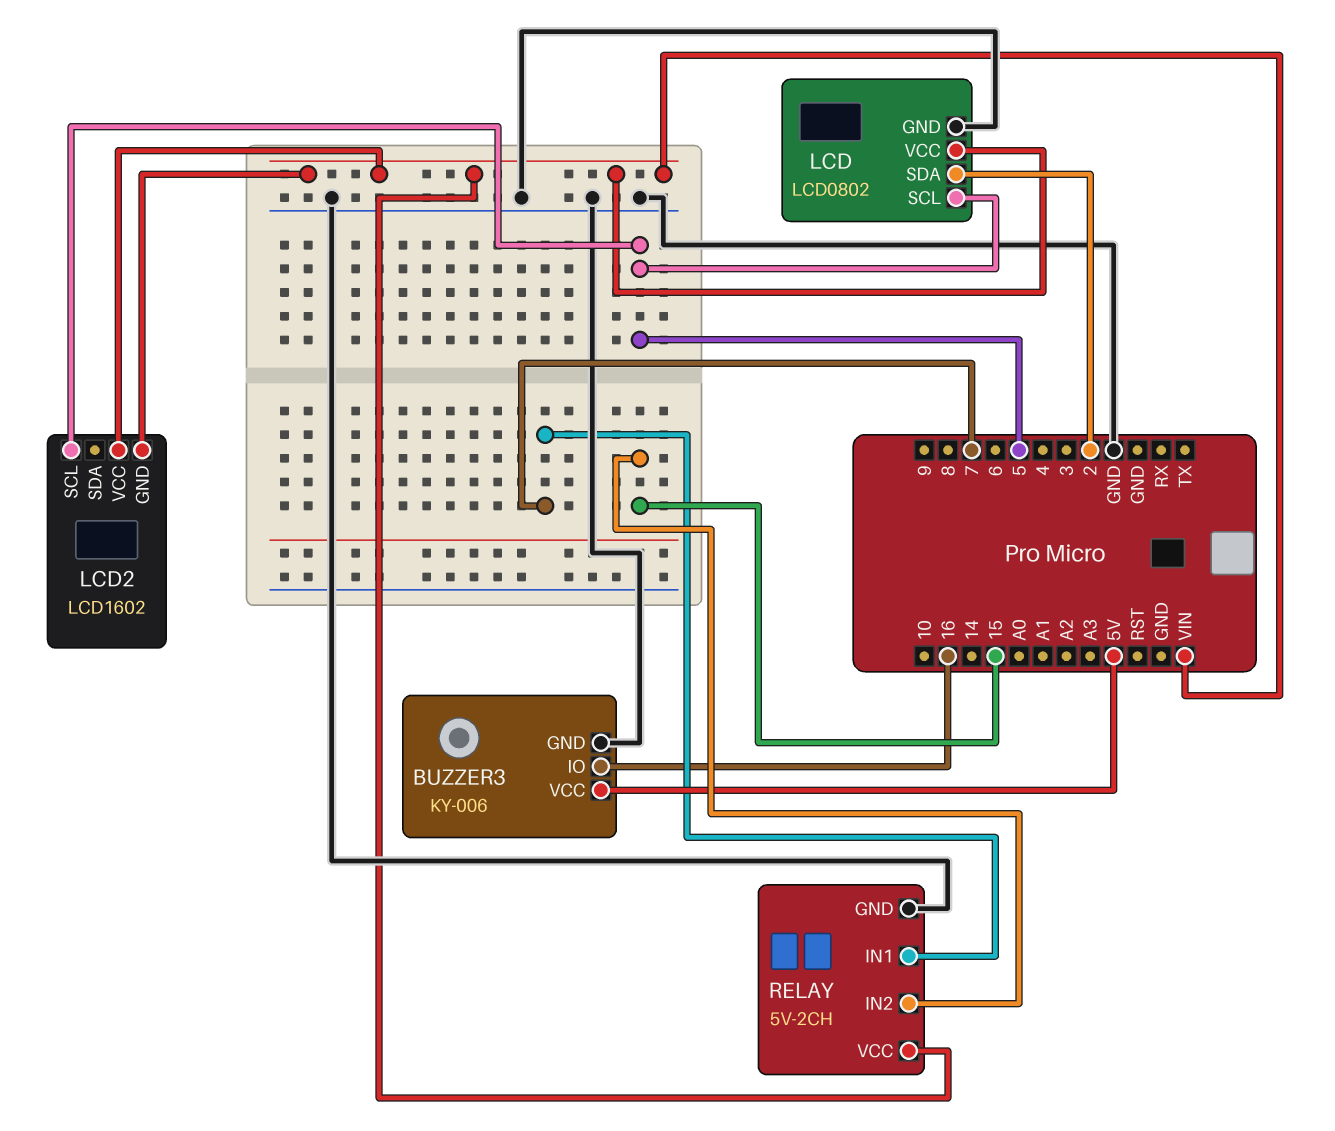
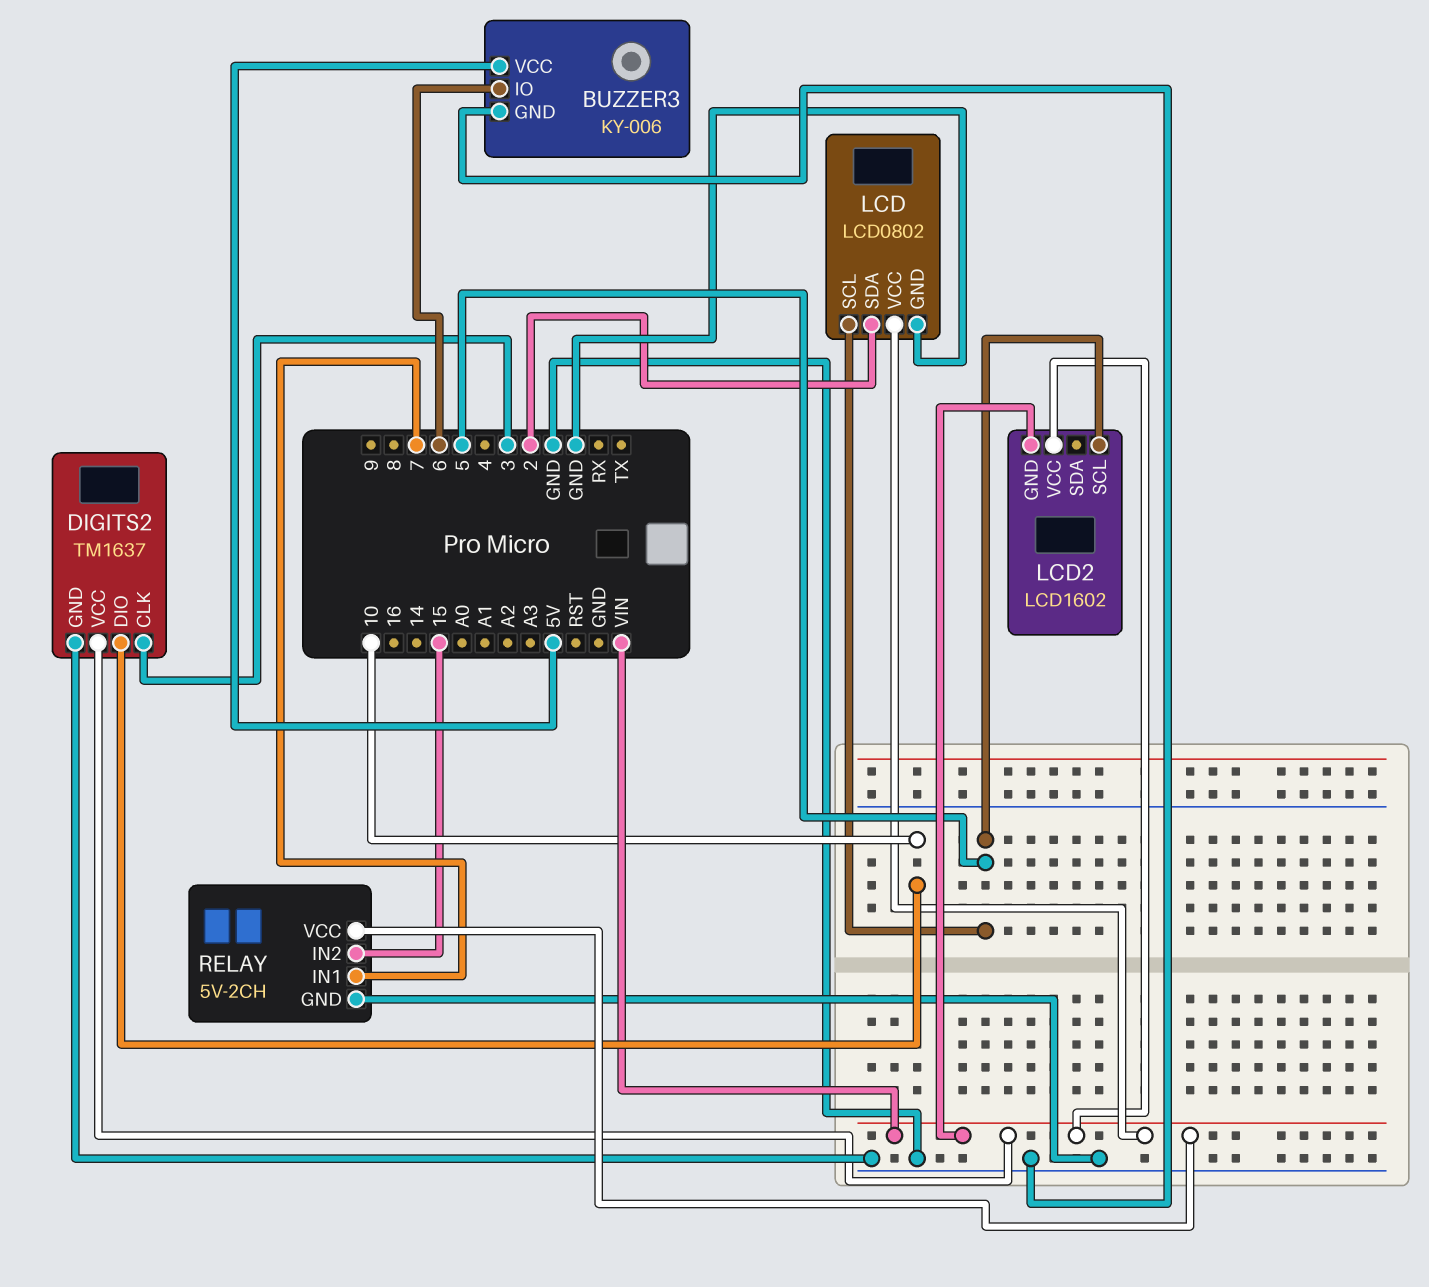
BUZZER3 pin IO: 16 -> 6
DIGITS2: none -> TM1637
DIGITS2 pin CLK: none -> 3
DIGITS2 pin DIO: none -> 10
DIGITS2 pin GND: none -> GND
DIGITS2 pin VCC: none -> VIN

